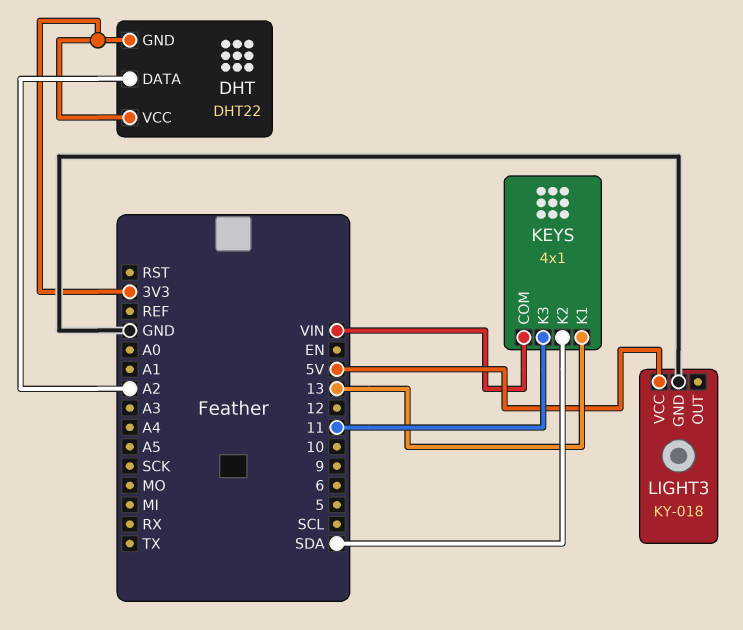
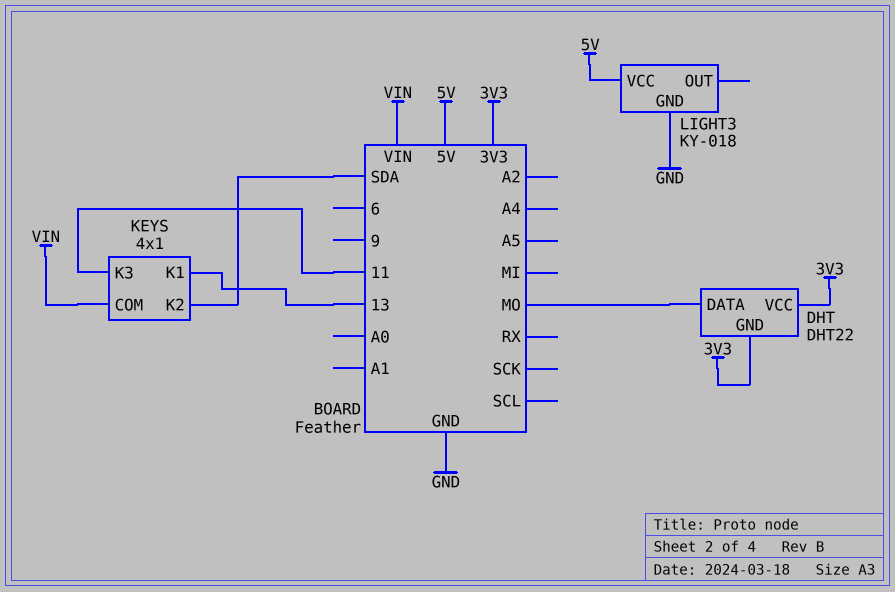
DHT pin DATA: A2 -> MO

